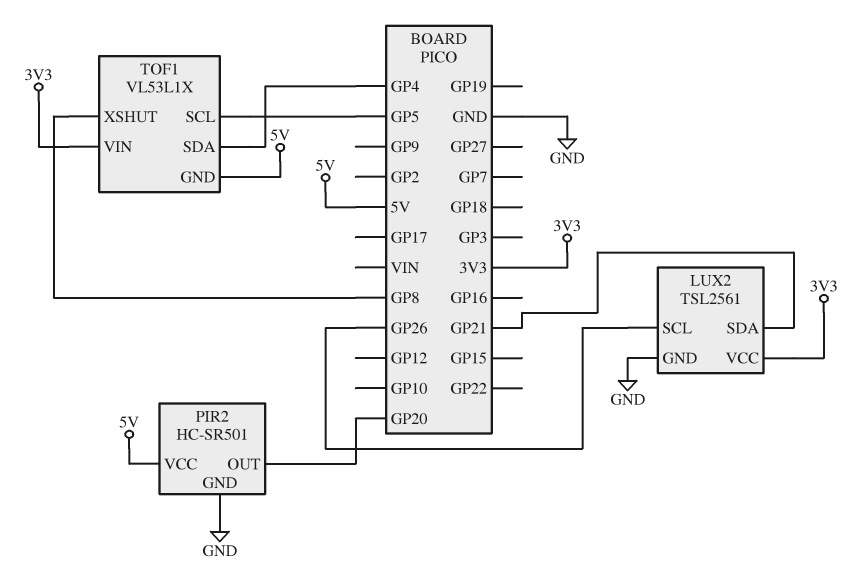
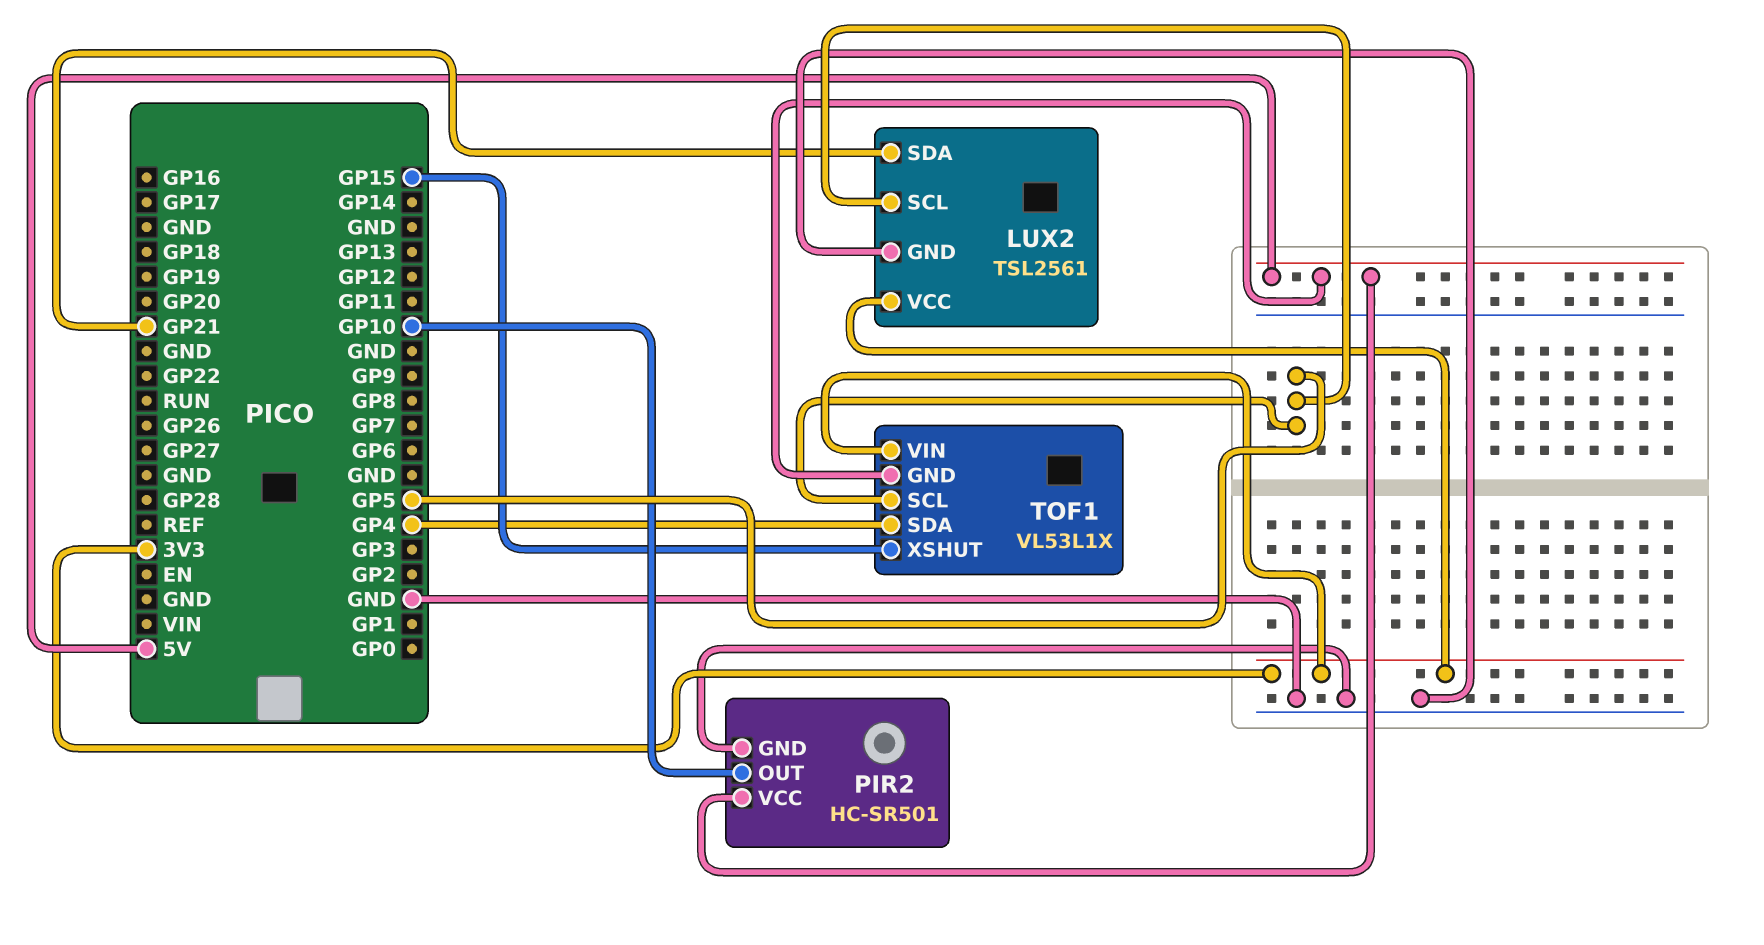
LUX2 pin SCL: GP26 -> GP5
PIR2 pin OUT: GP20 -> GP10
TOF1 pin XSHUT: GP8 -> GP15

